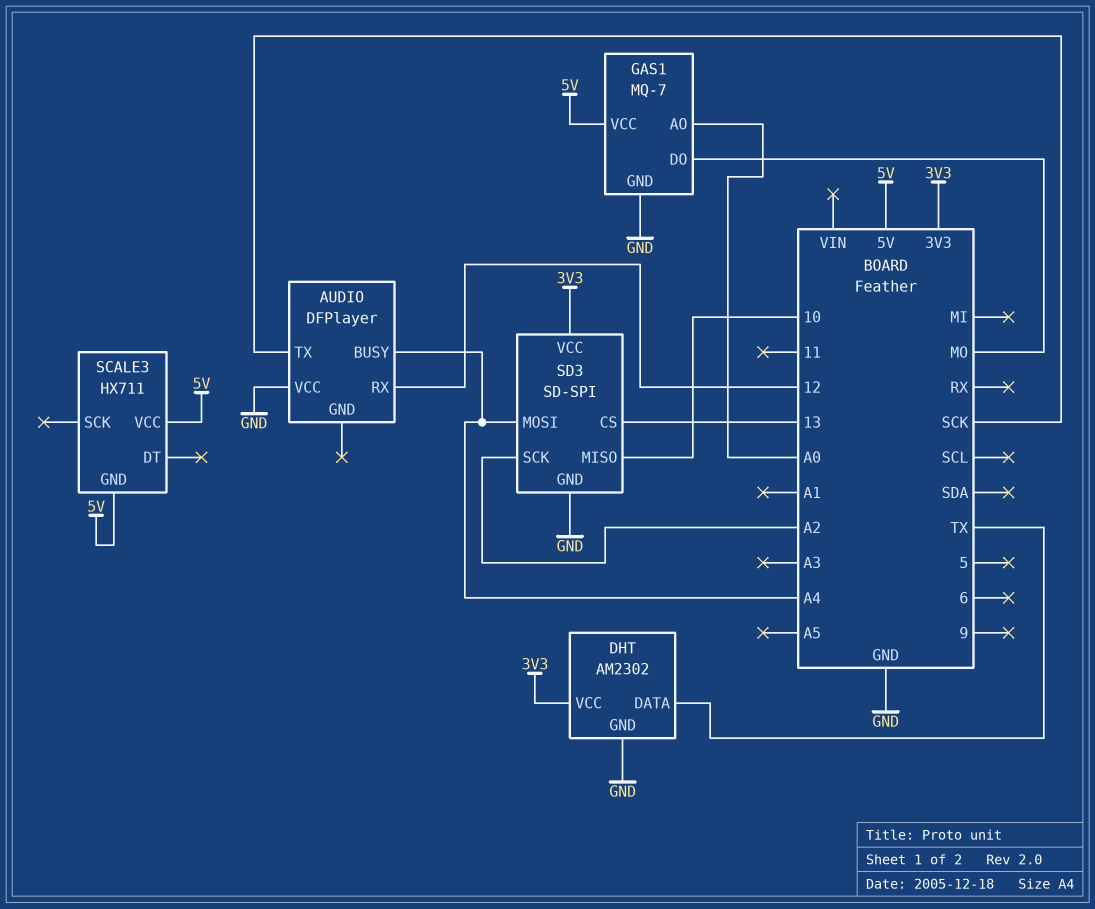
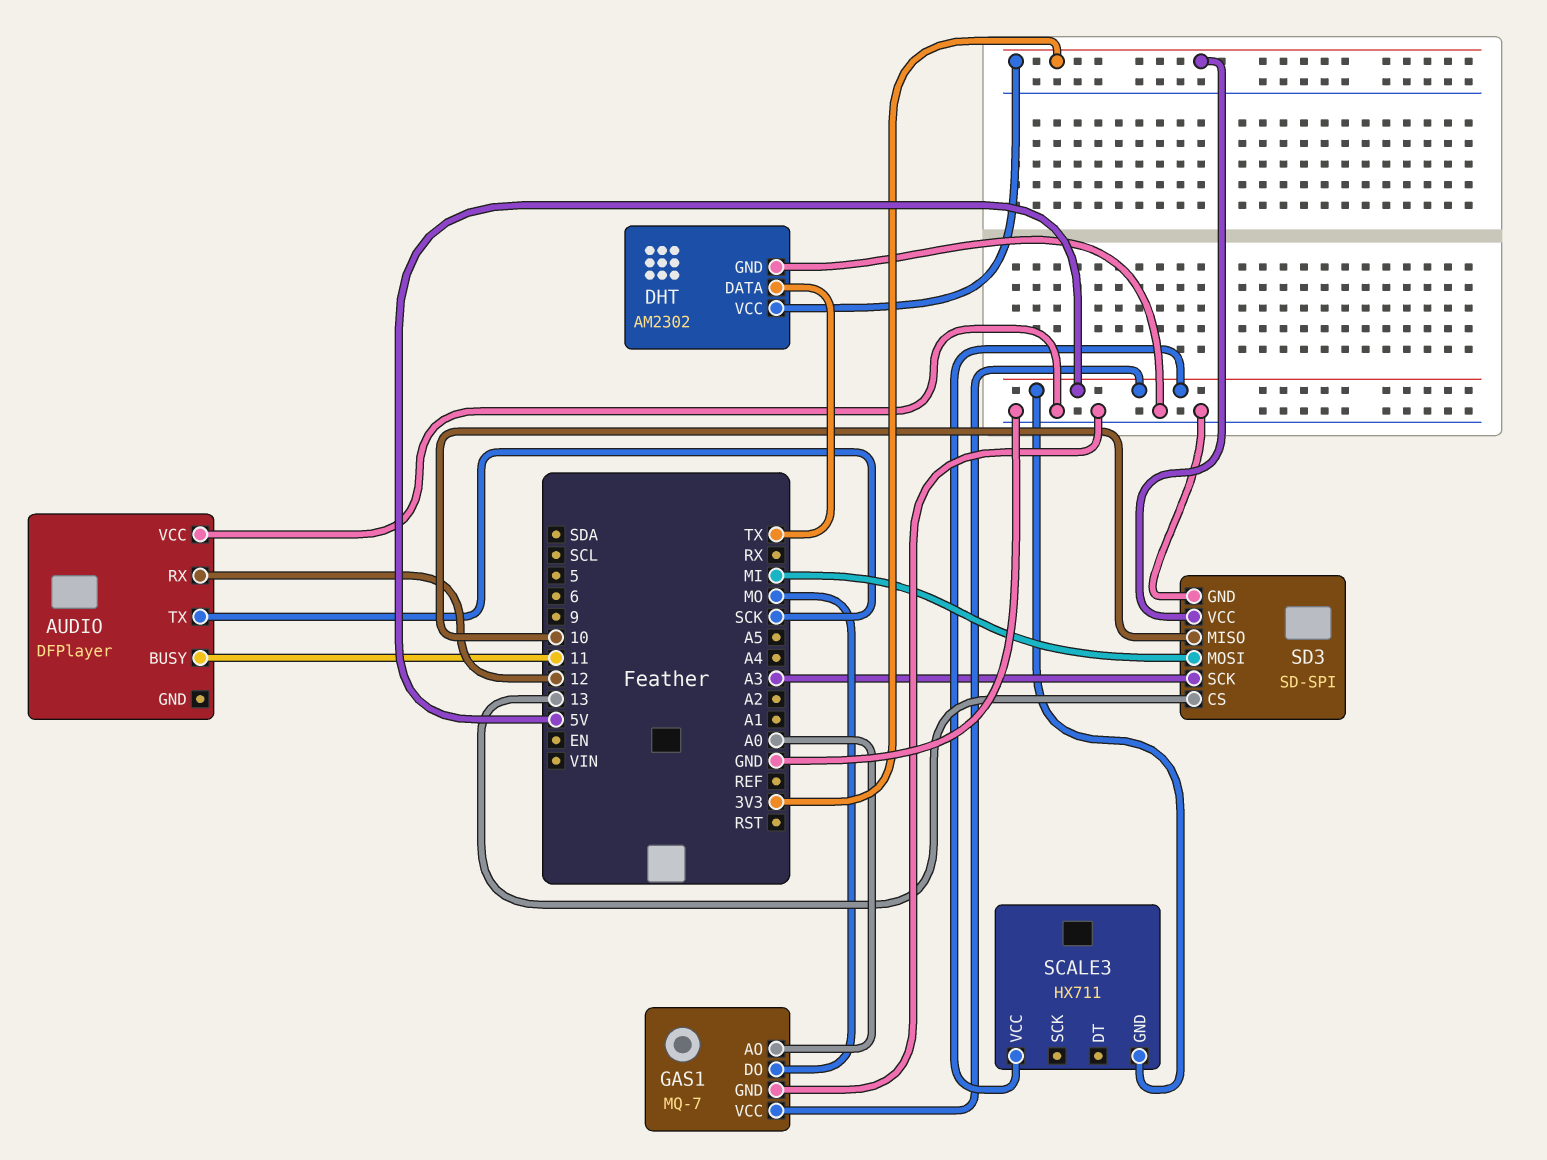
AUDIO pin BUSY: A4 -> 11
SD3 pin MOSI: A4 -> MI
SD3 pin SCK: A2 -> A3

